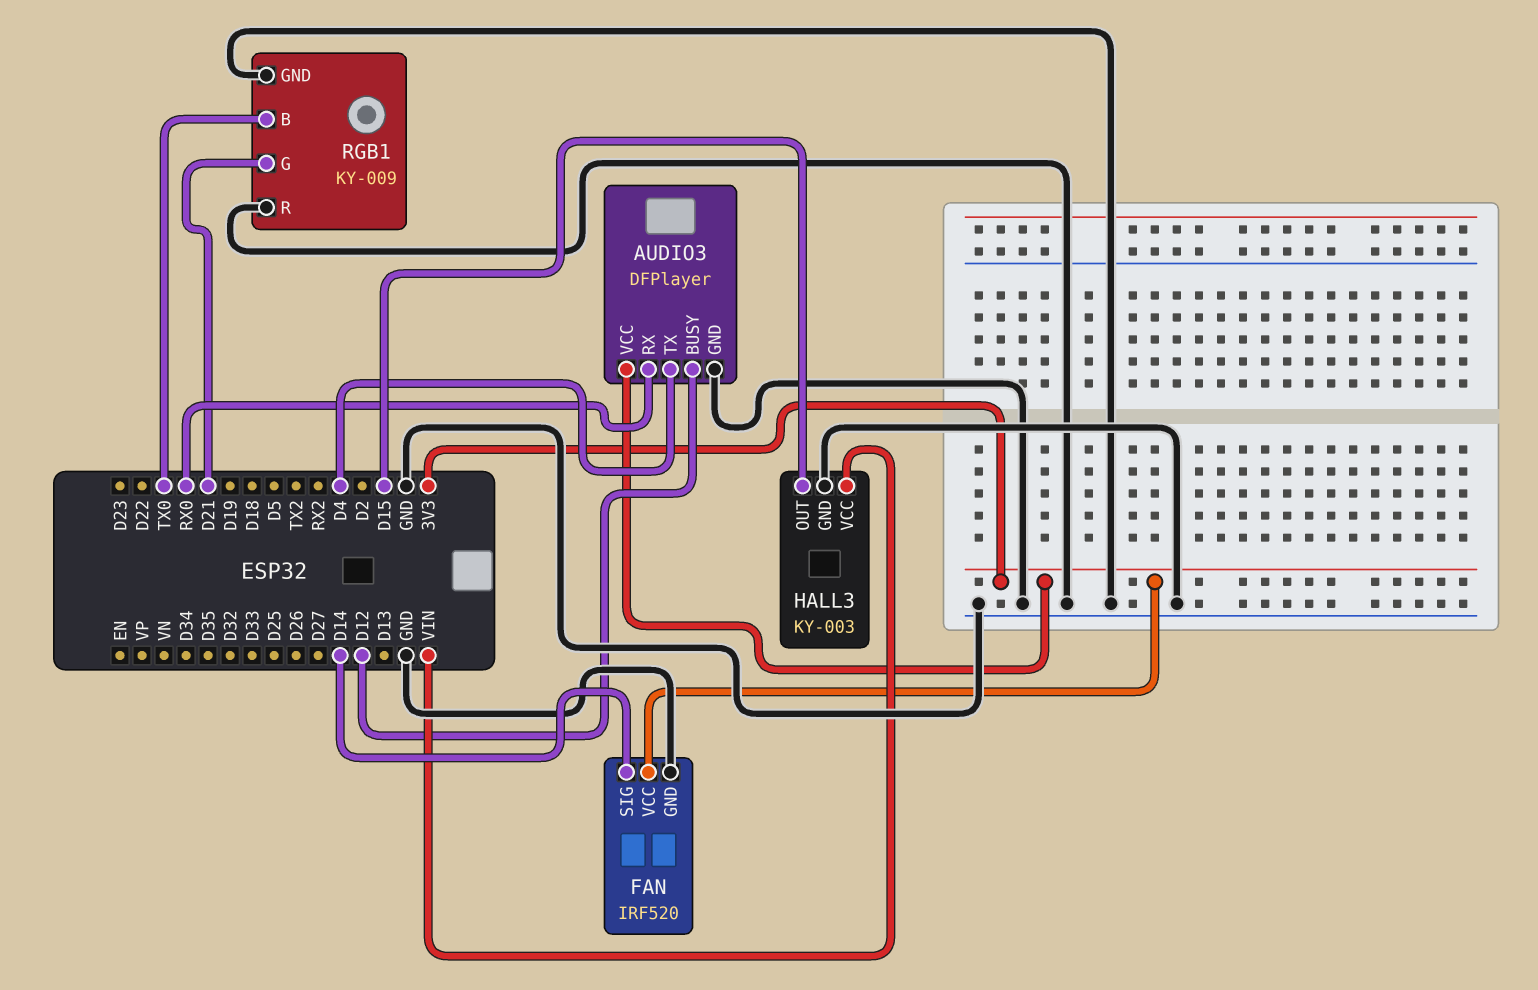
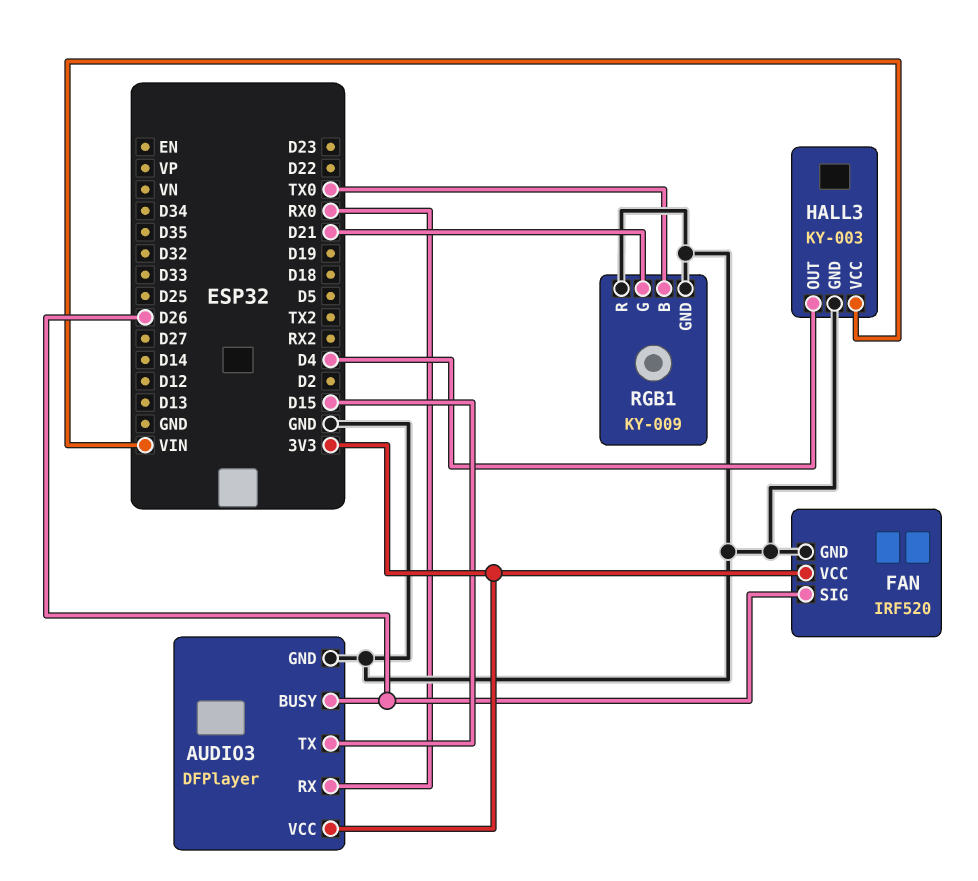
AUDIO3 pin BUSY: D12 -> D26
AUDIO3 pin TX: D4 -> D15
FAN pin SIG: D14 -> D26
HALL3 pin OUT: D15 -> D4

